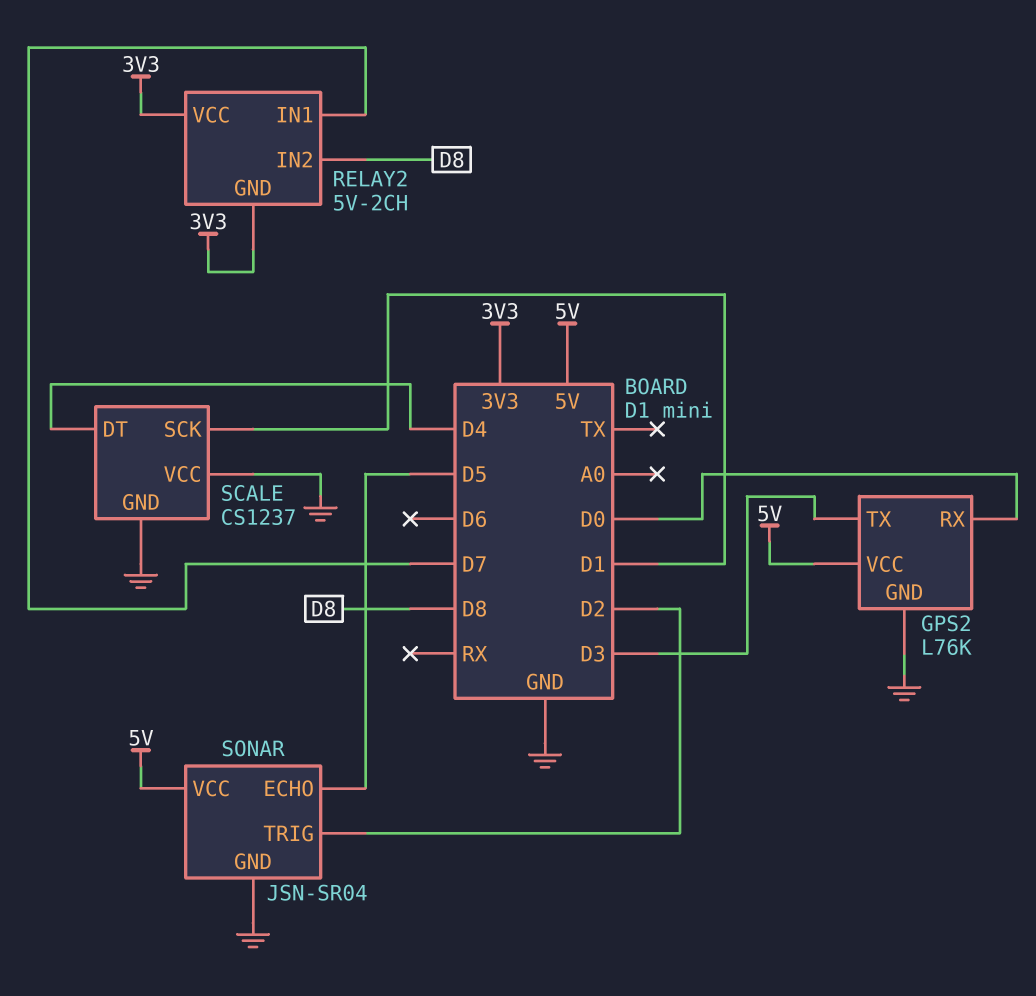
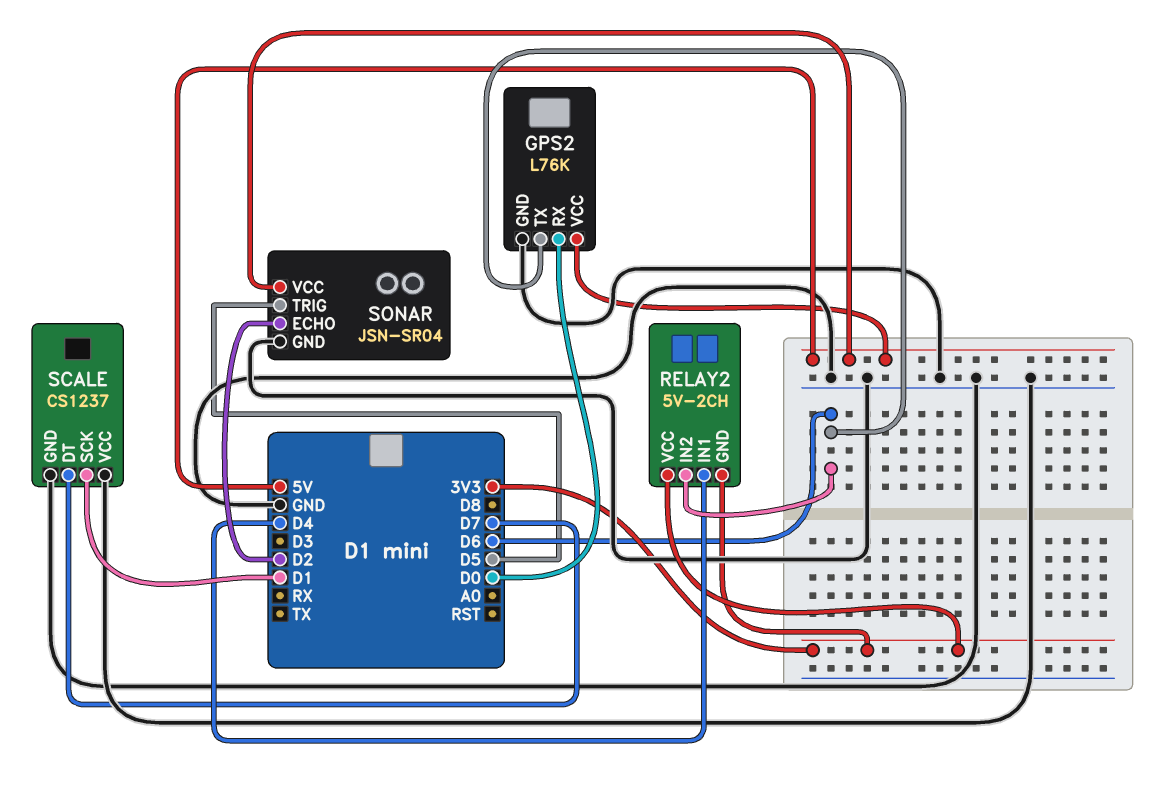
GPS2 pin TX: D3 -> D6
RELAY2 pin IN1: D7 -> D4
RELAY2 pin IN2: D8 -> D6
SCALE pin DT: D4 -> D7
SONAR pin ECHO: D5 -> D2
SONAR pin TRIG: D2 -> D5

